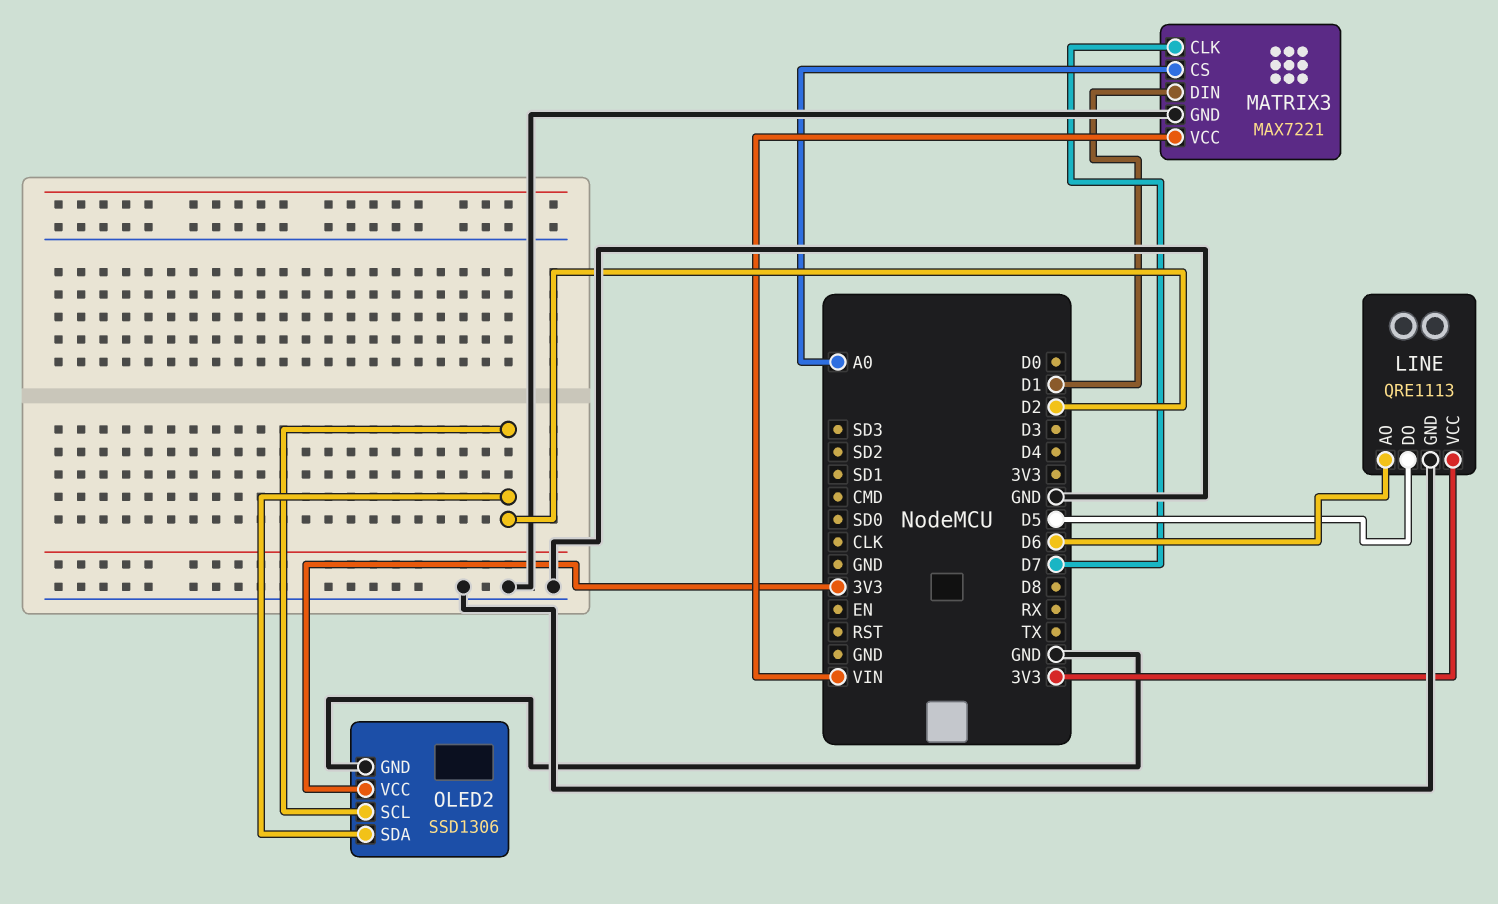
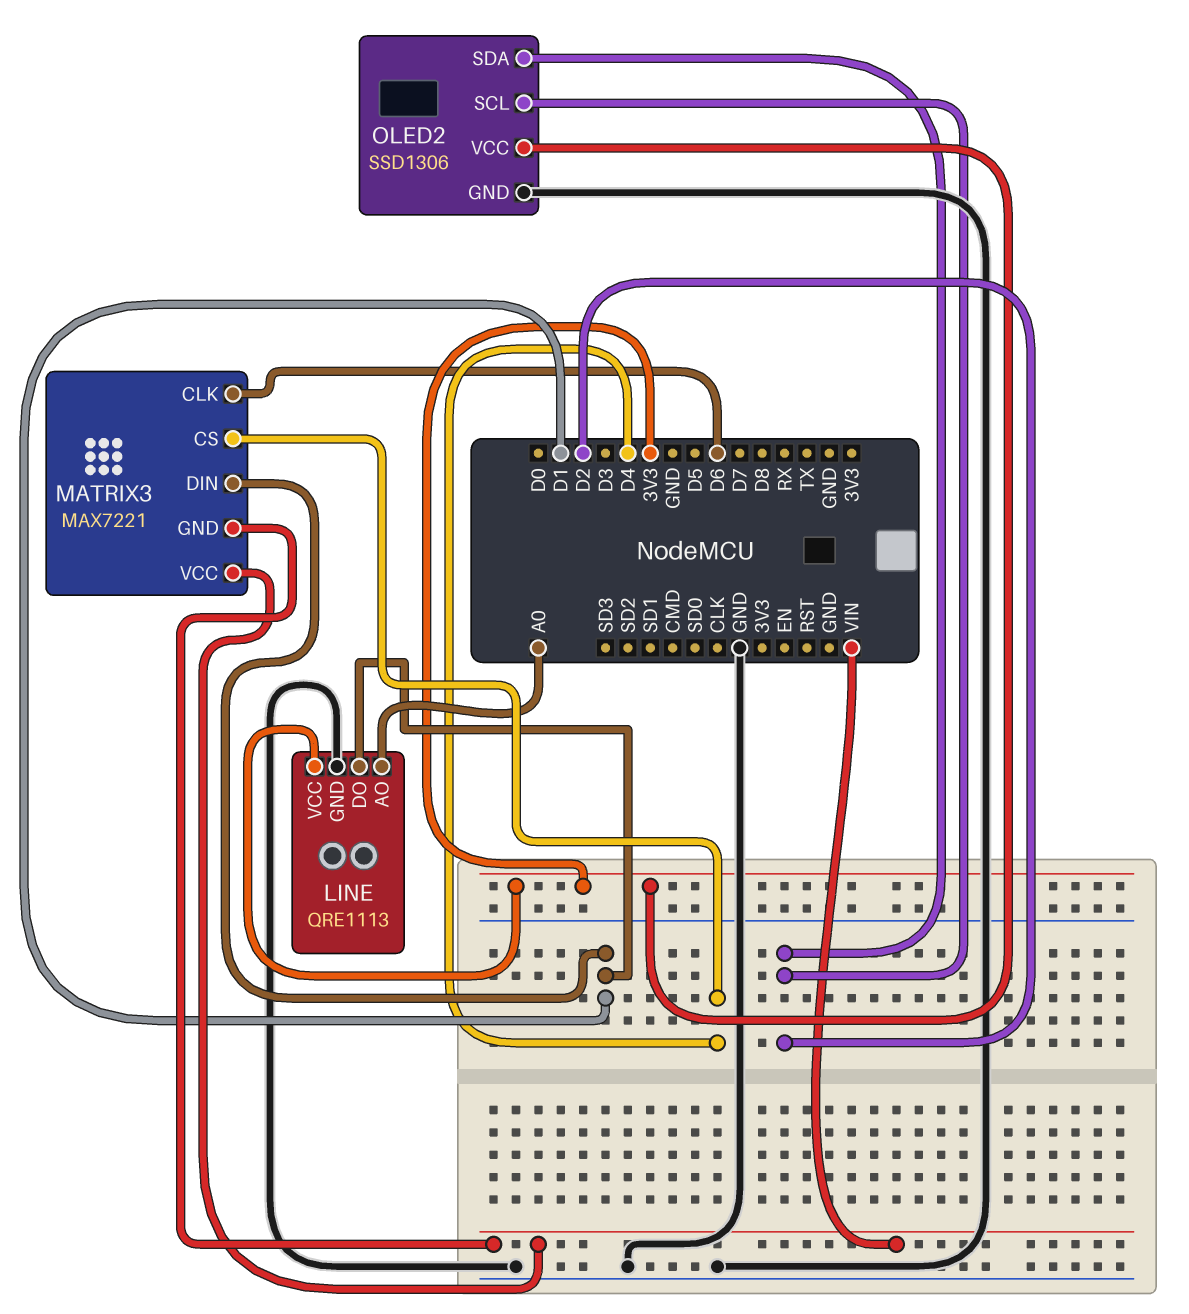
LINE pin AO: D6 -> A0
LINE pin DO: D5 -> D1
MATRIX3 pin CLK: D7 -> D6
MATRIX3 pin CS: A0 -> D4
MATRIX3 pin GND: GND -> VIN

